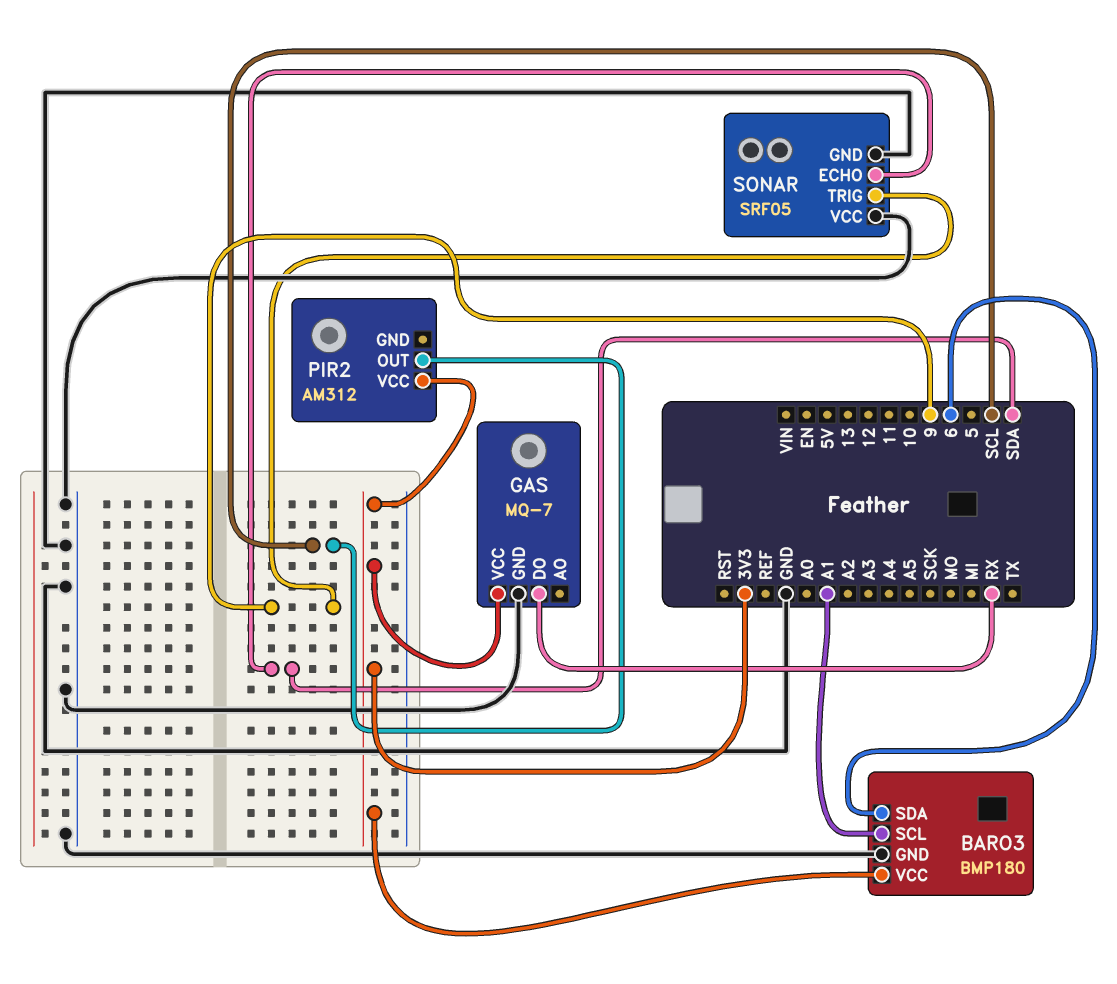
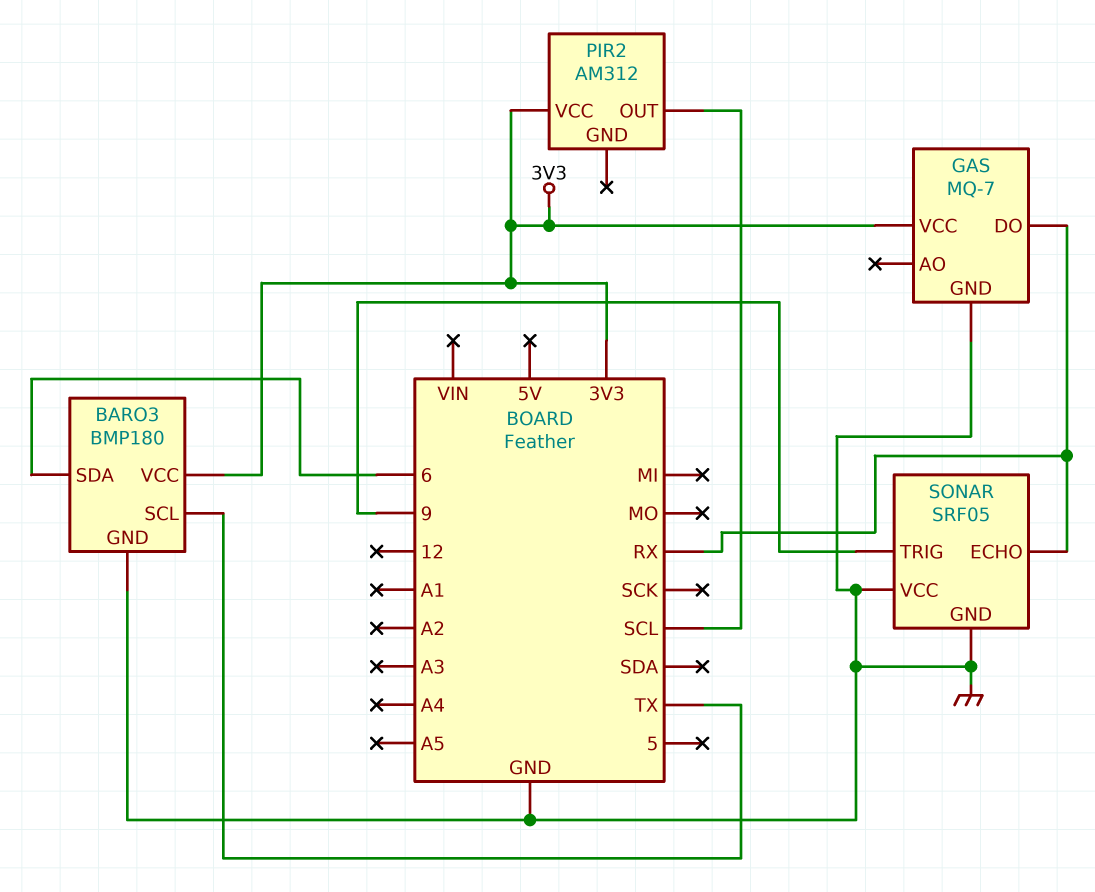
BARO3 pin SCL: A1 -> TX
SONAR pin ECHO: SDA -> RX

